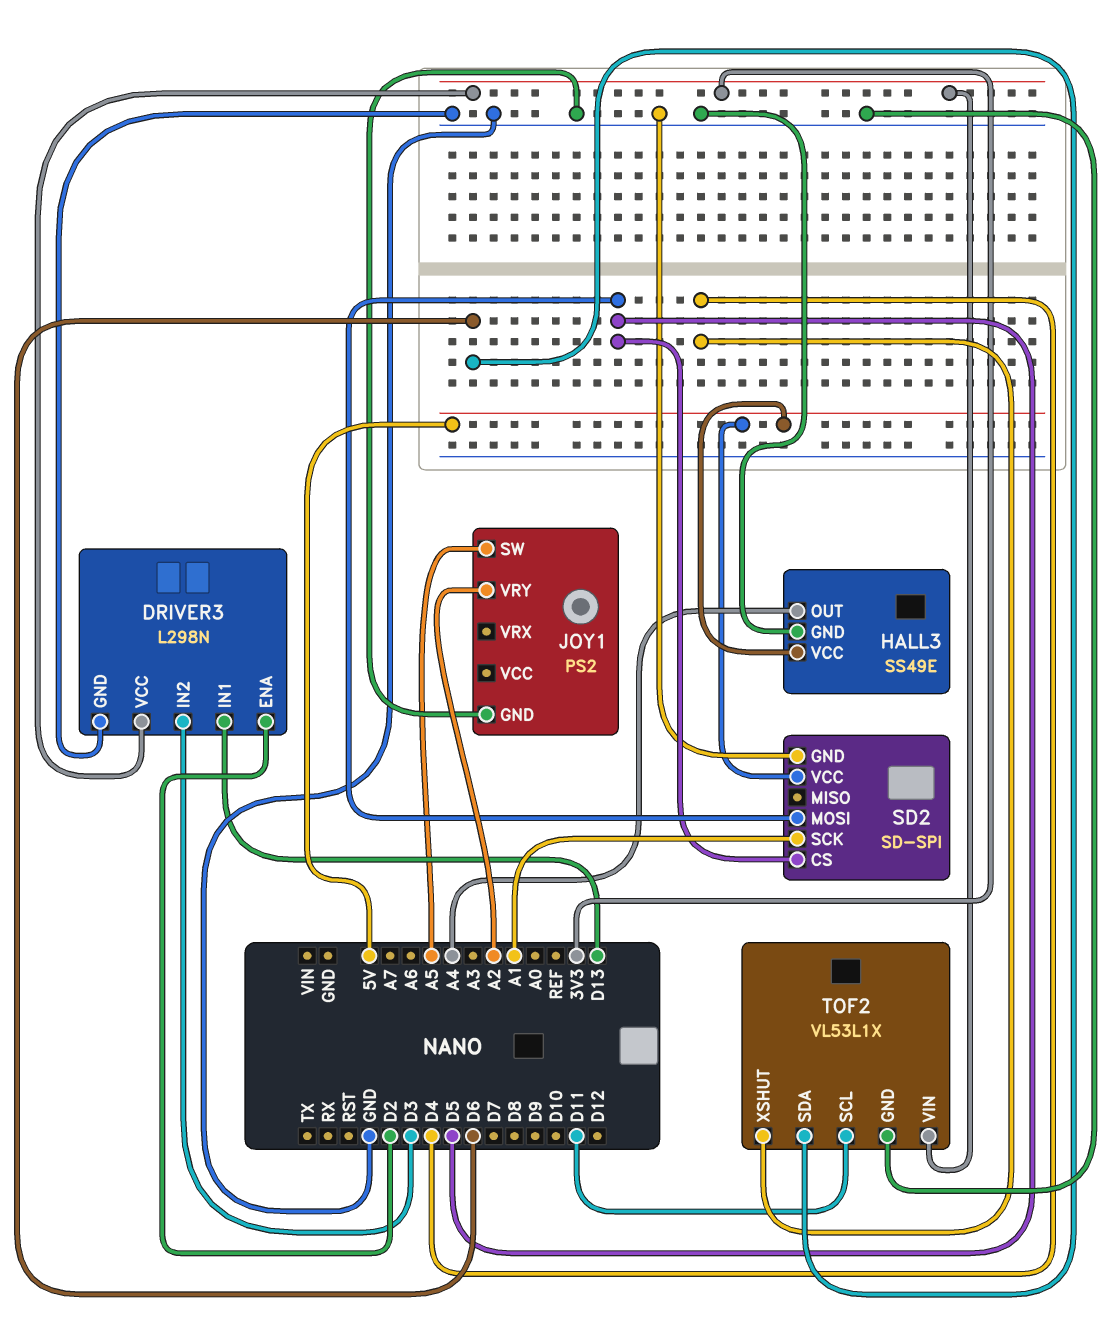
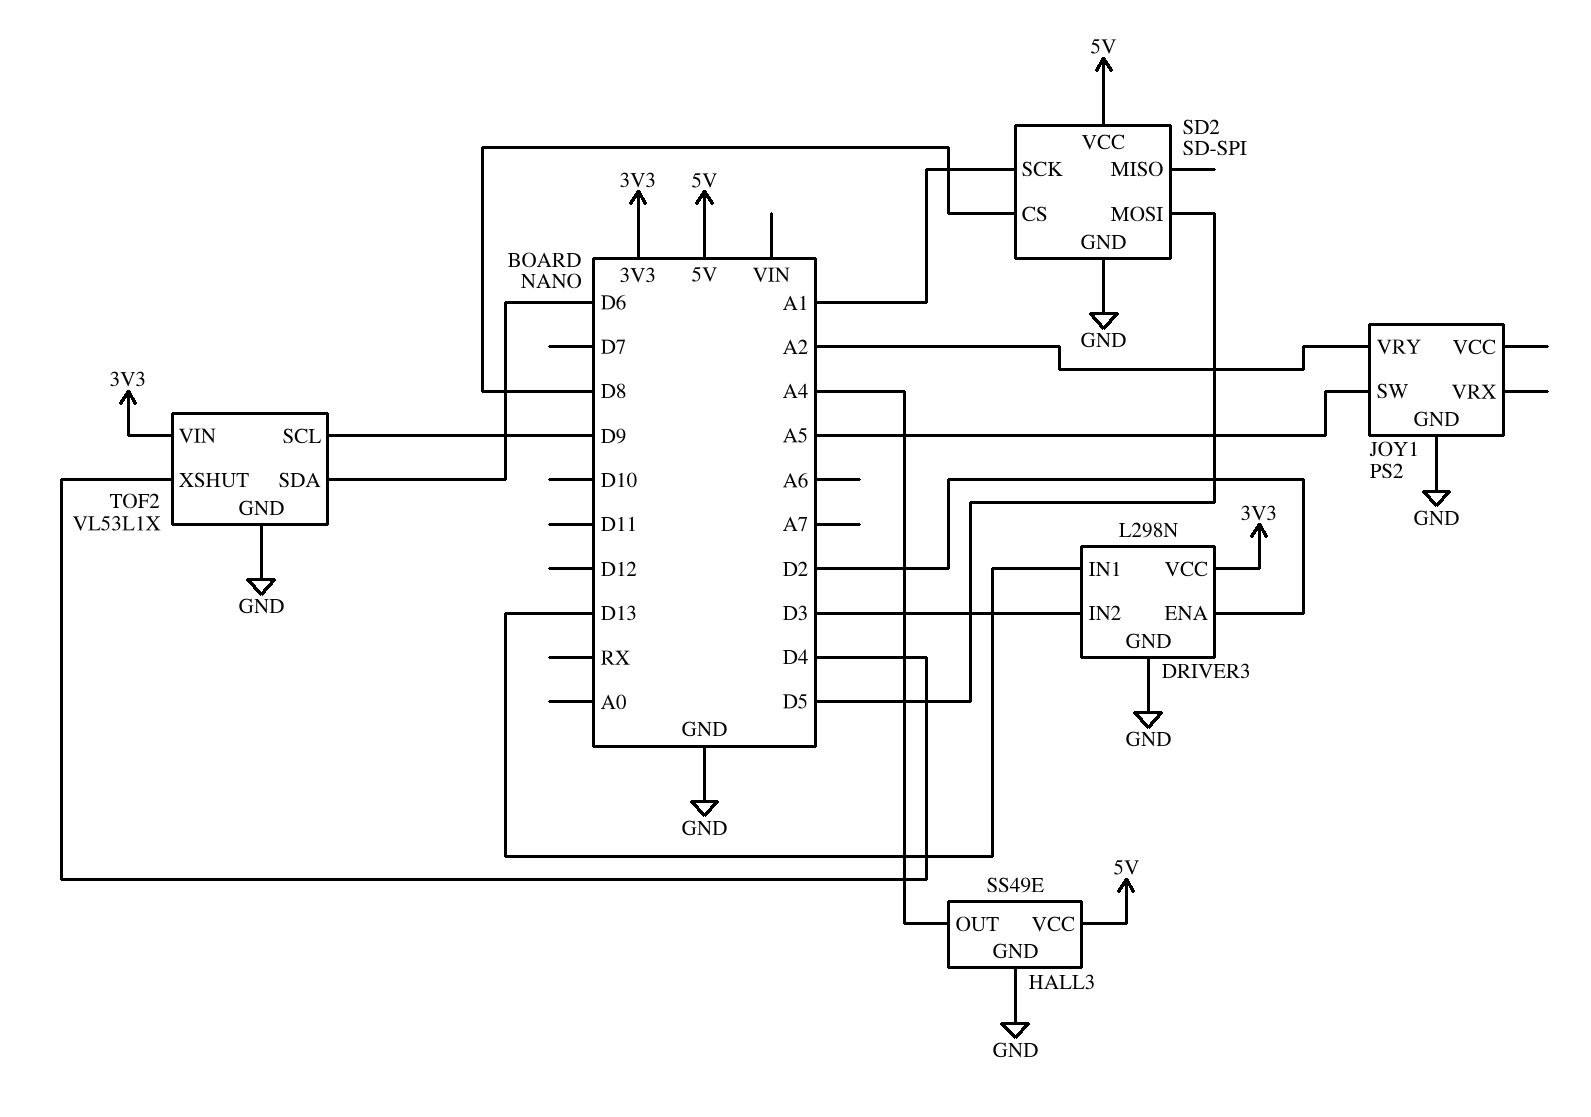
SD2 pin CS: D5 -> D8
TOF2 pin SCL: D11 -> D9

